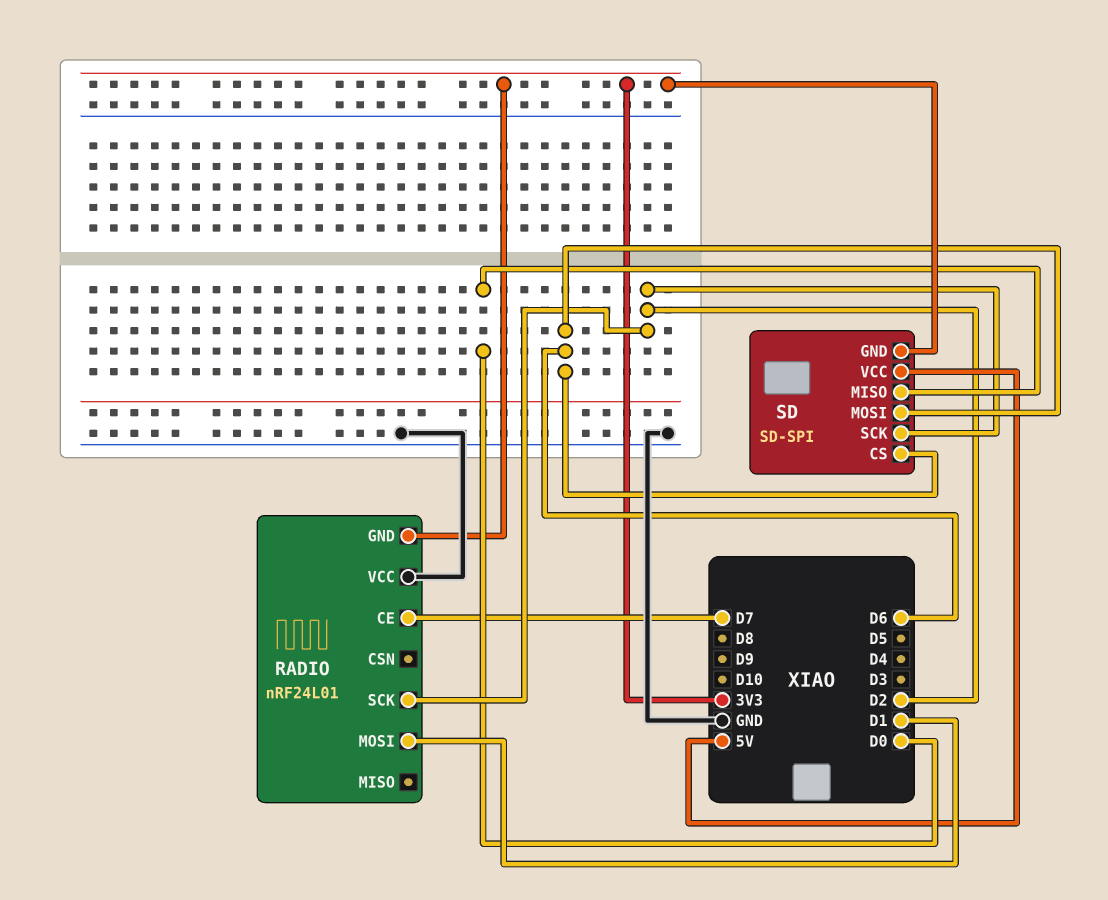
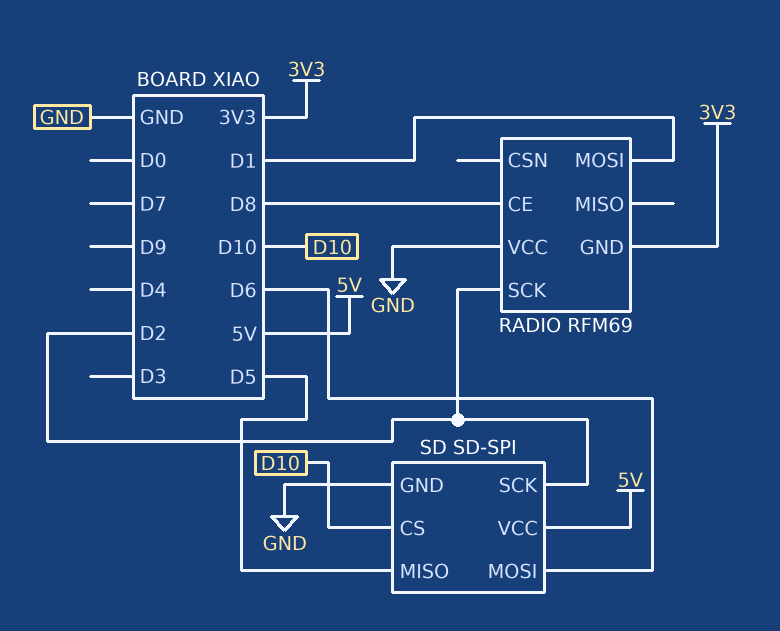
RADIO: nRF24L01 -> RFM69
RADIO pin CE: D7 -> D8
SD pin CS: D6 -> D10
SD pin GND: 3V3 -> GND
SD pin MISO: D0 -> D5

